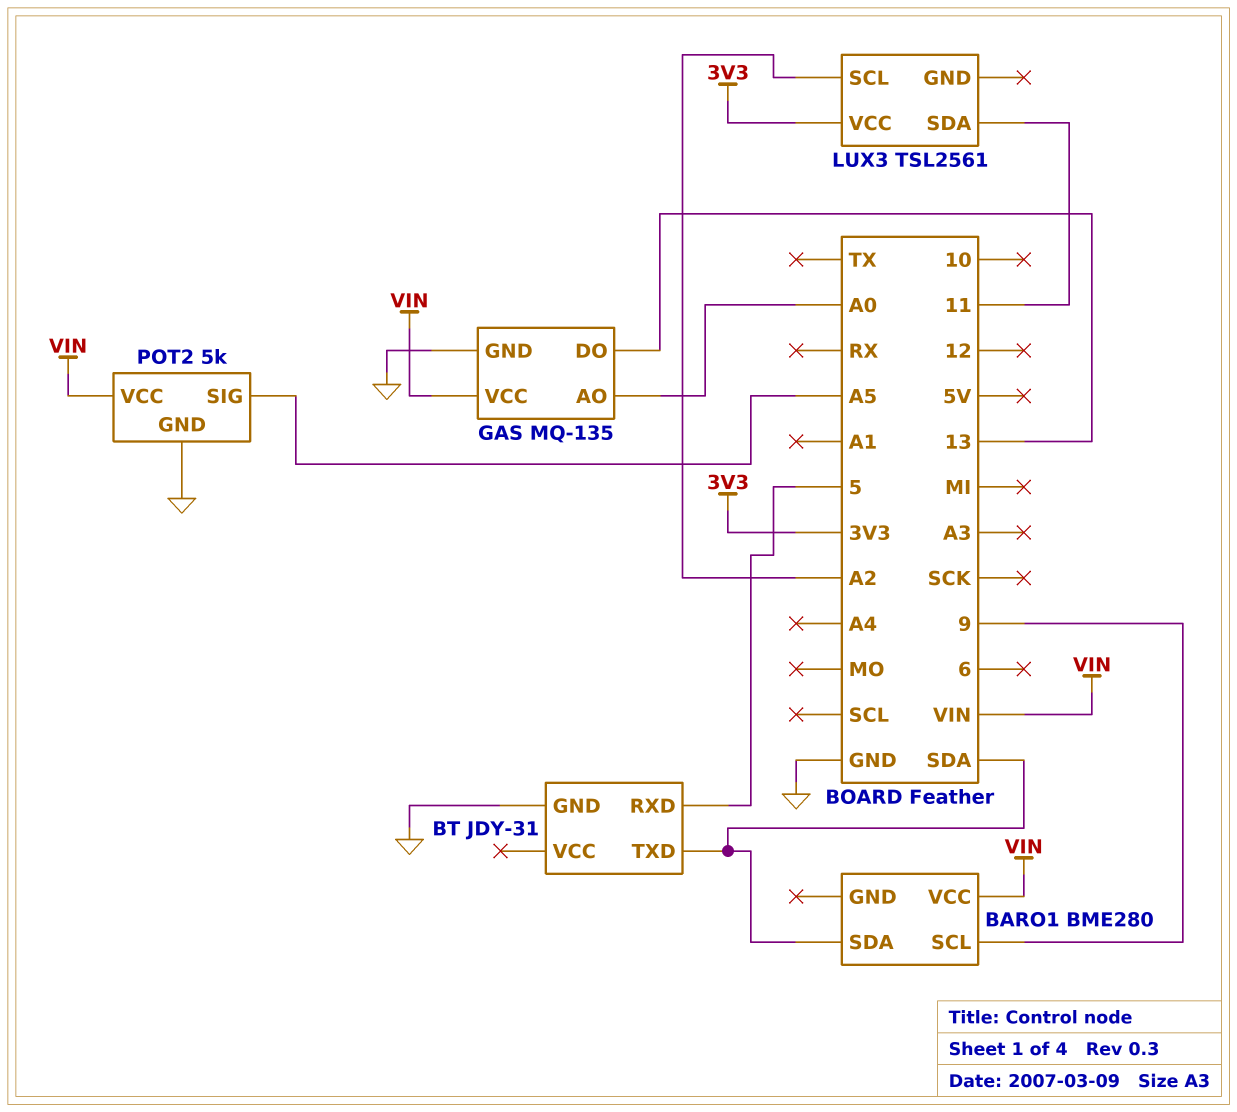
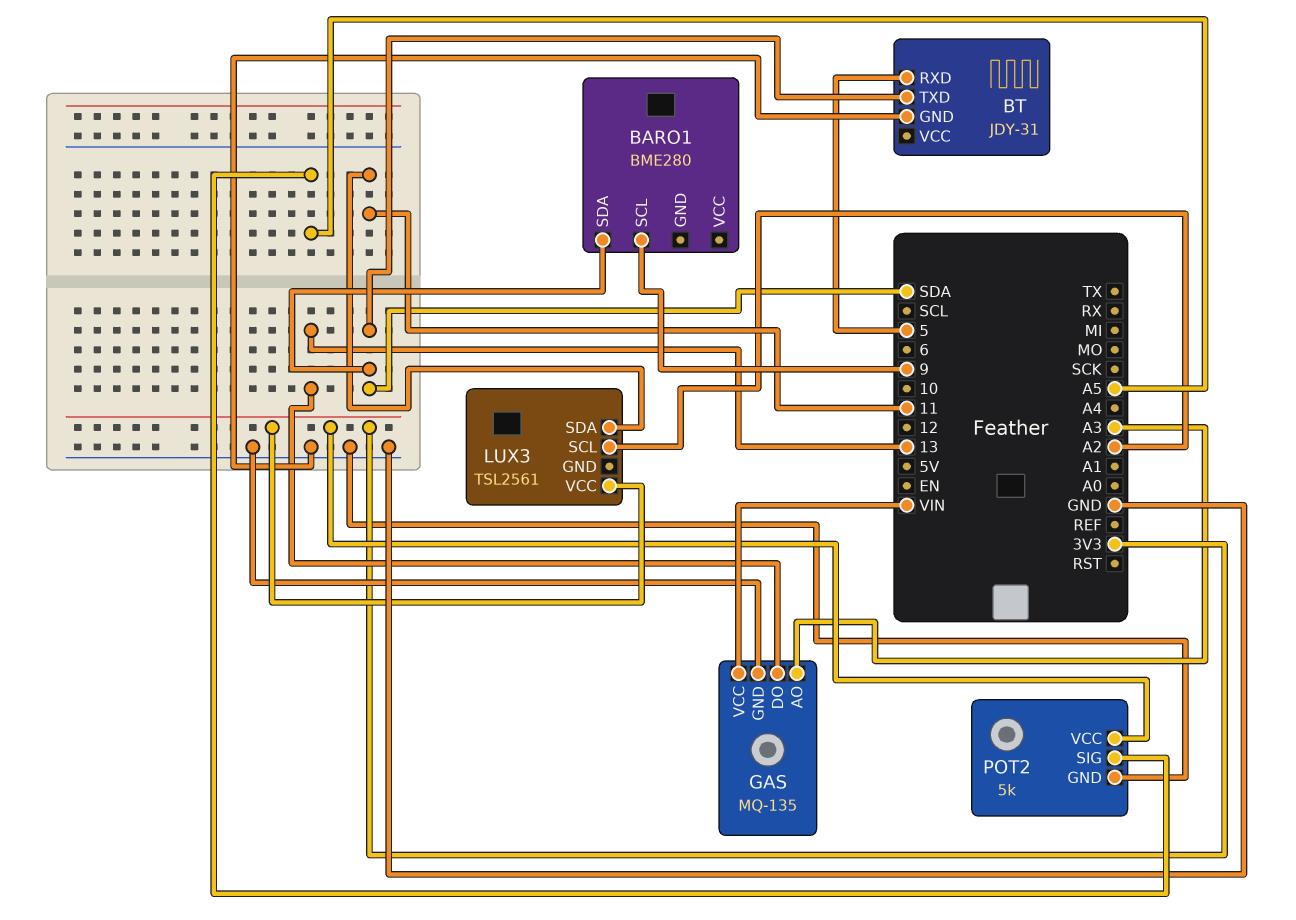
BARO1 pin VCC: VIN -> none
GAS pin AO: A0 -> A3
POT2 pin VCC: VIN -> 3V3

